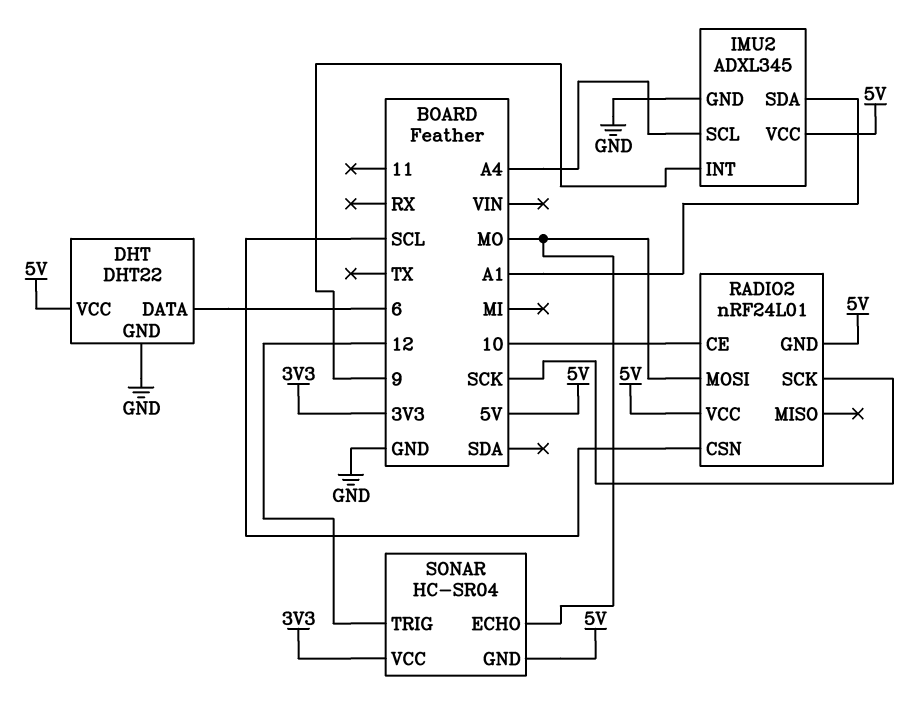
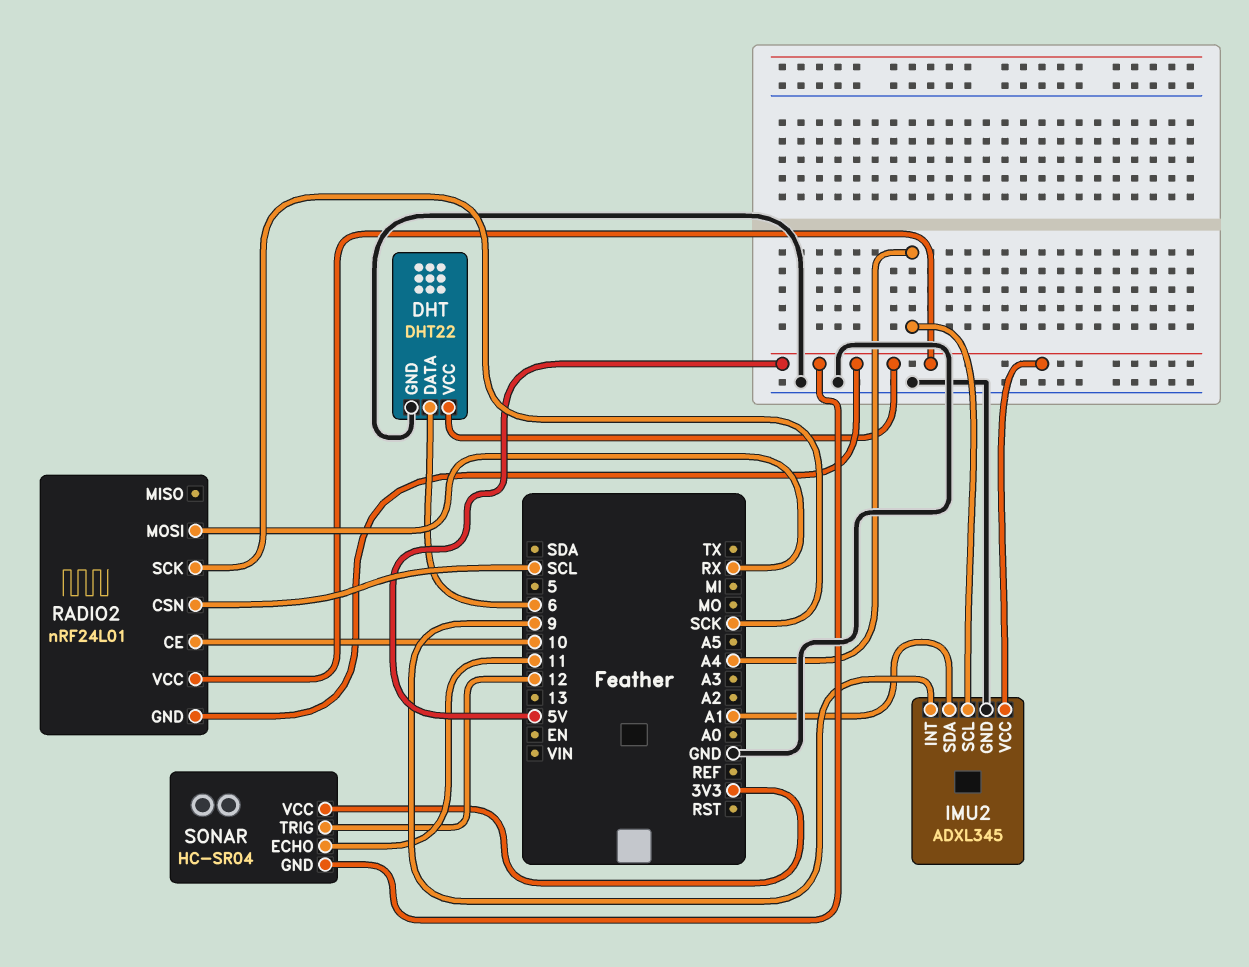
RADIO2 pin MOSI: MO -> RX
SONAR pin ECHO: MO -> 11

